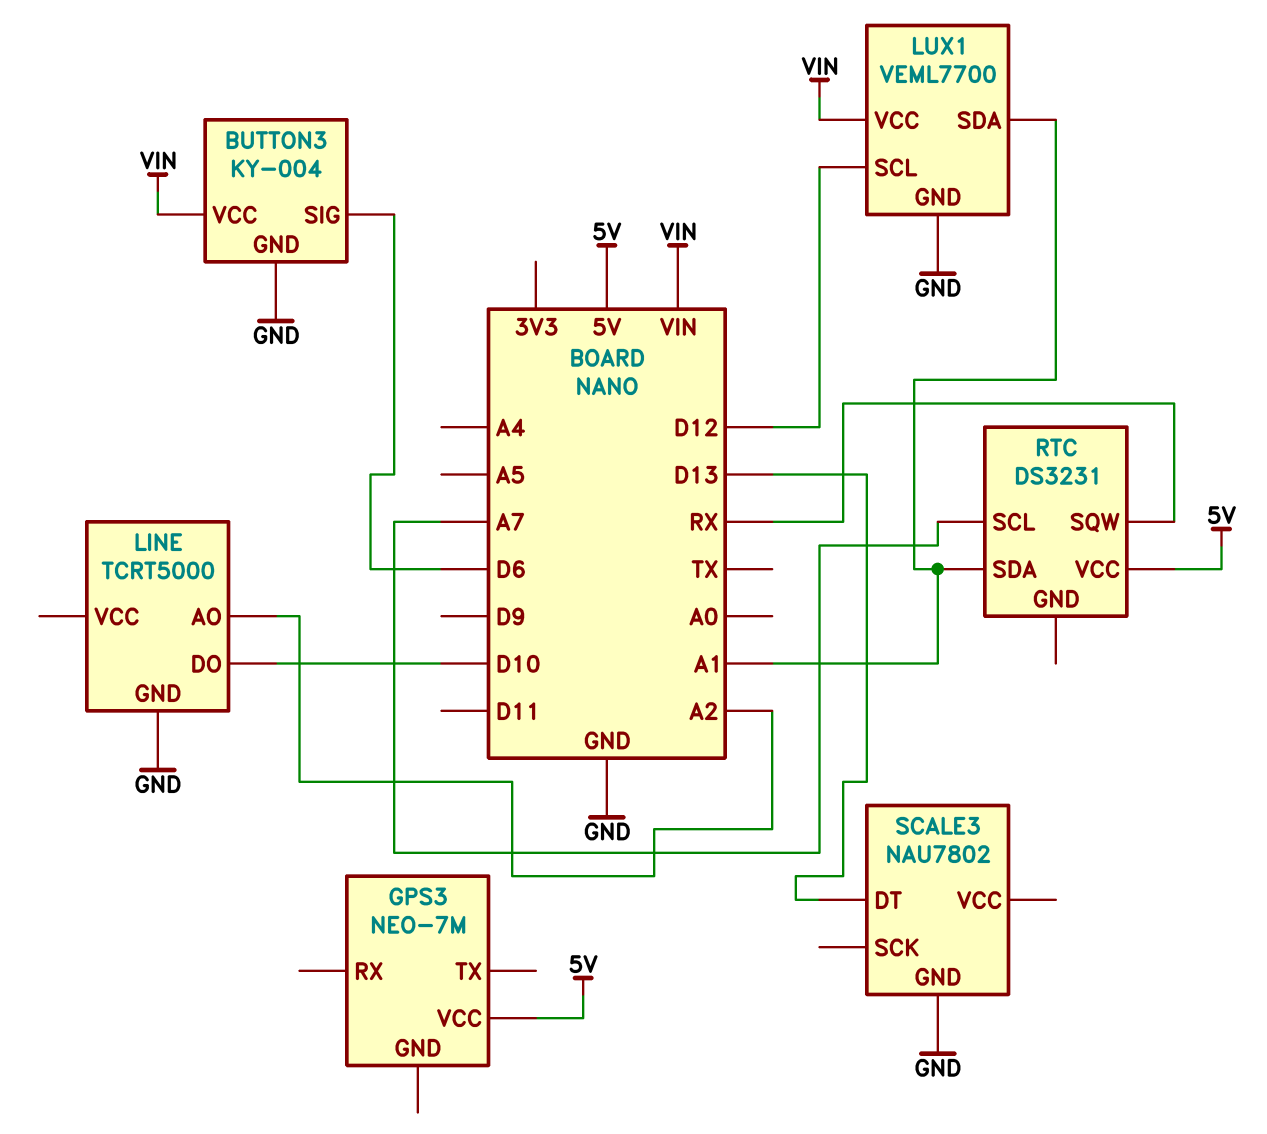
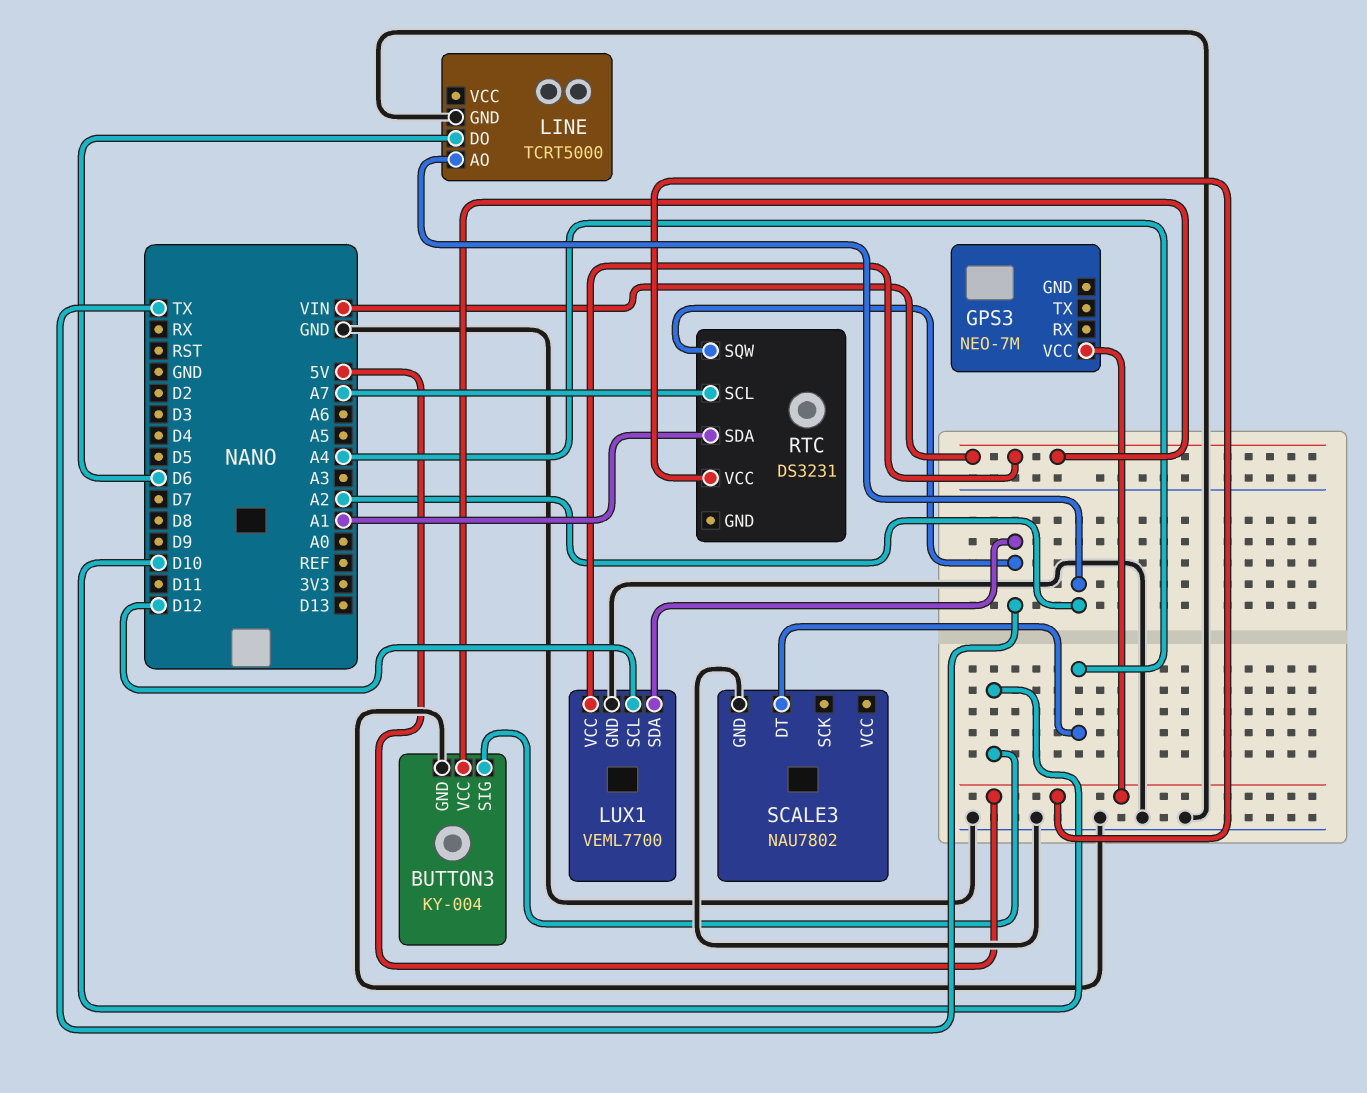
BUTTON3 pin SIG: D6 -> D10
LINE pin DO: D10 -> D6
LUX1 pin SDA: A1 -> TX
RTC pin SQW: RX -> TX
SCALE3 pin DT: D13 -> A4

